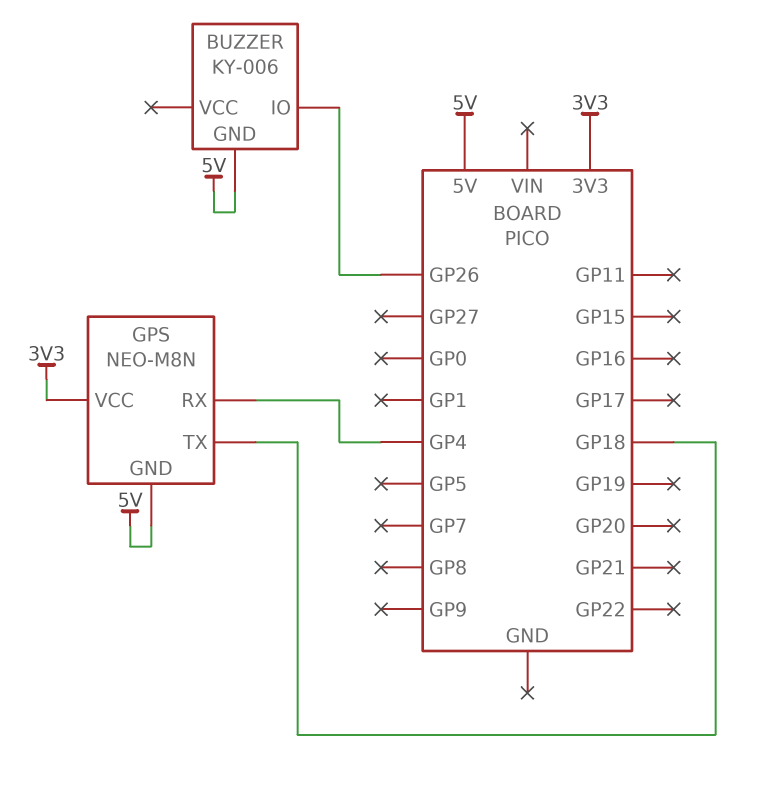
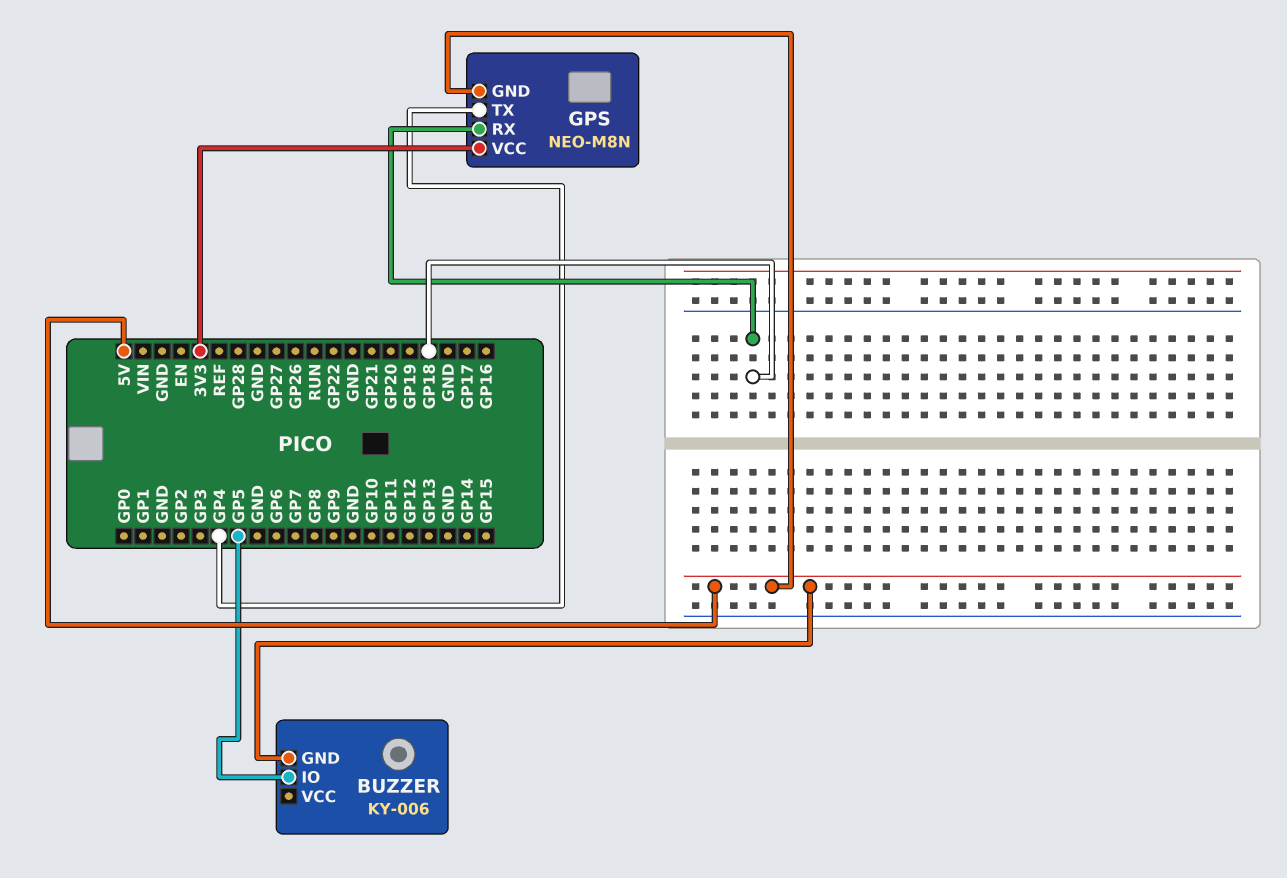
BUZZER pin IO: GP26 -> GP5
GPS pin RX: GP4 -> GP18
GPS pin TX: GP18 -> GP4

